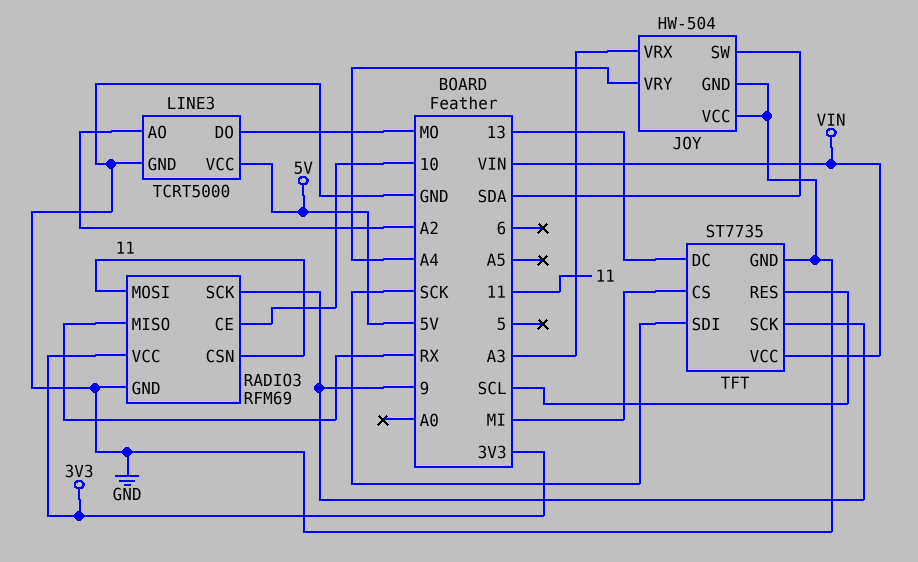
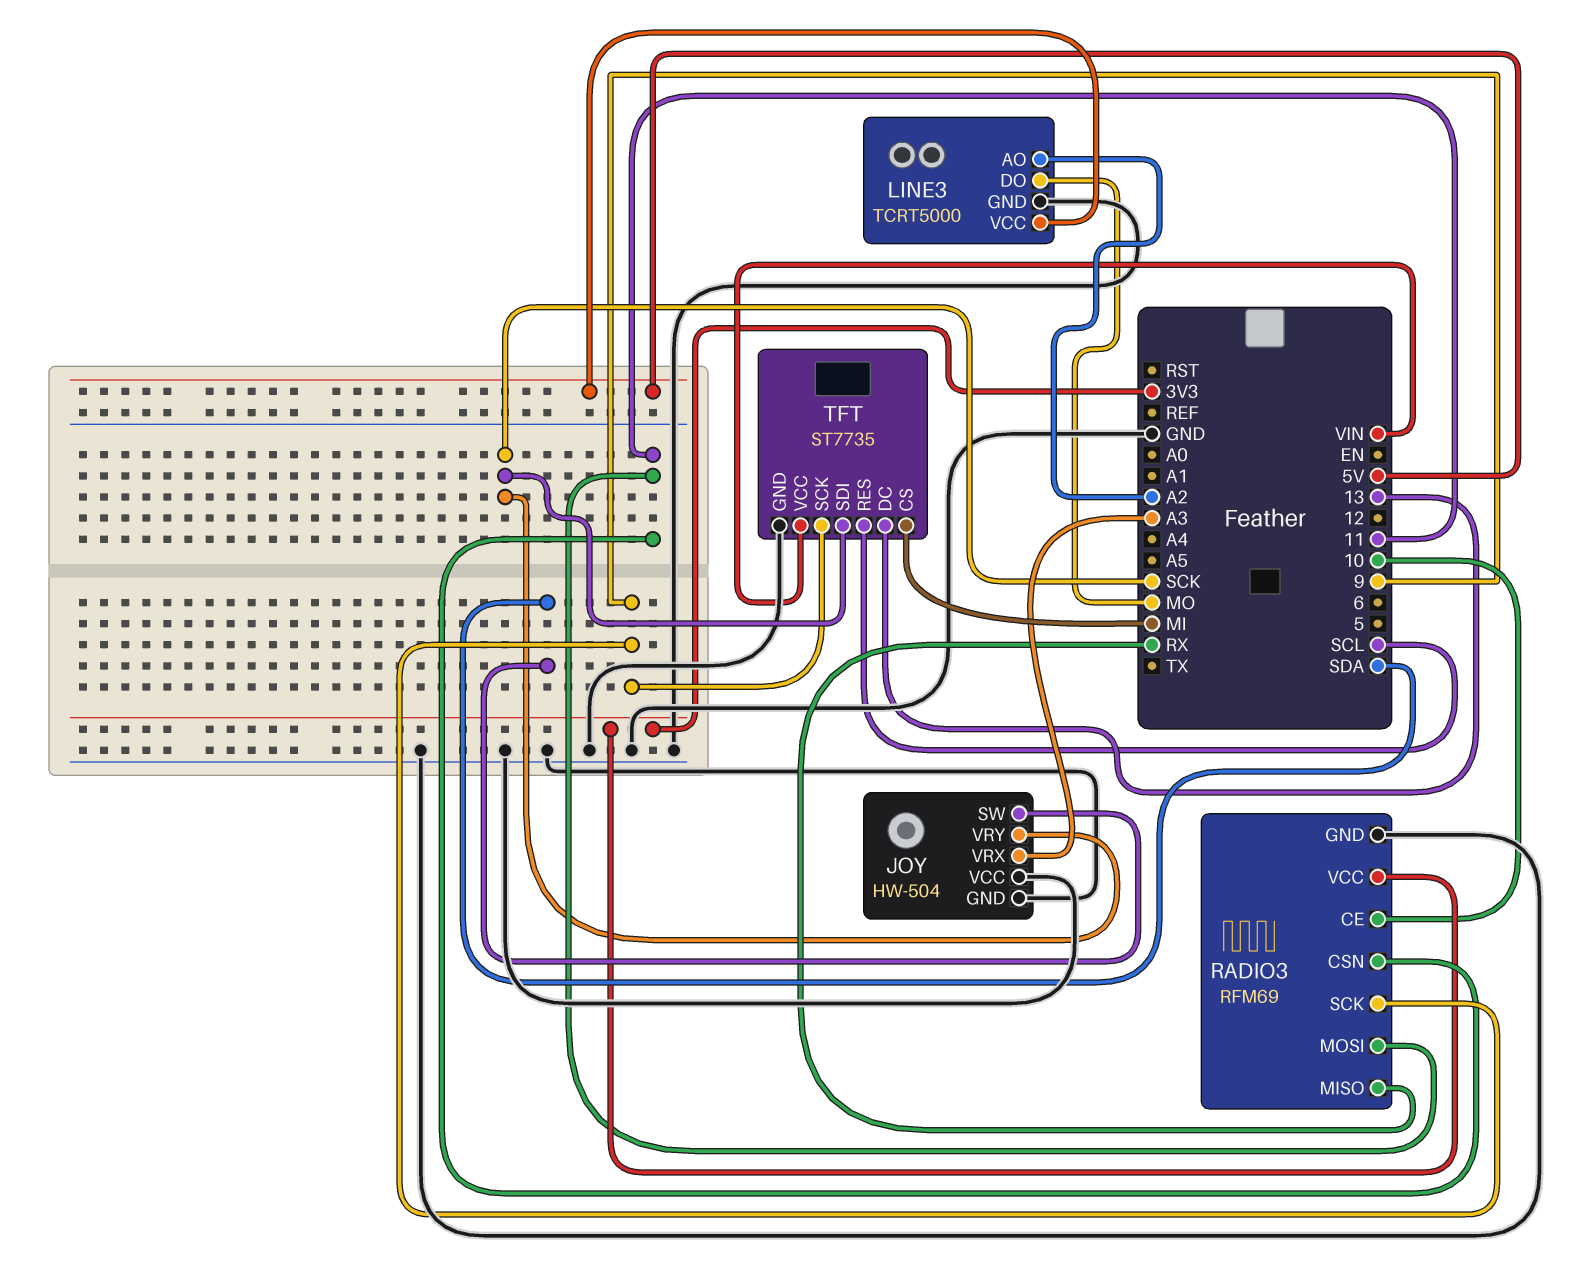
JOY pin VRY: A4 -> SCK

